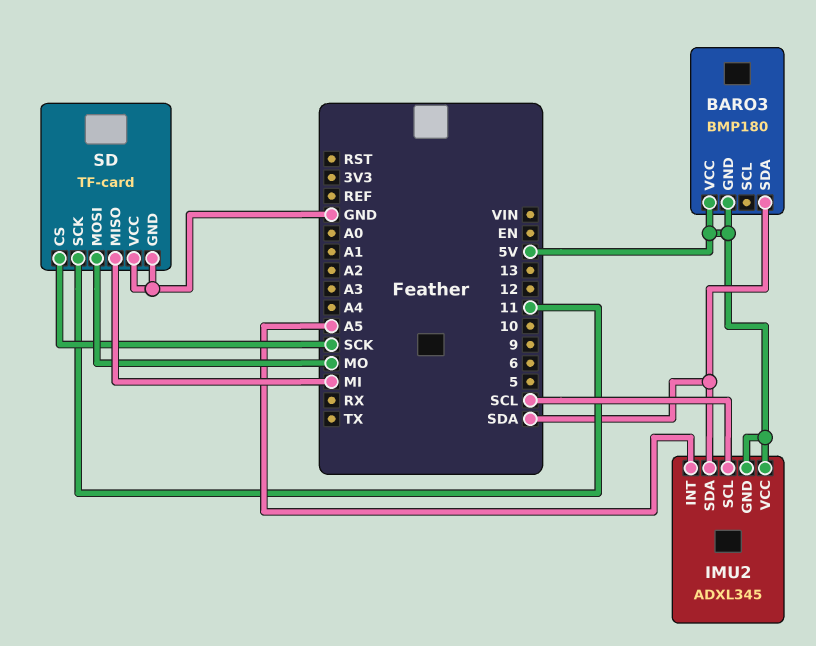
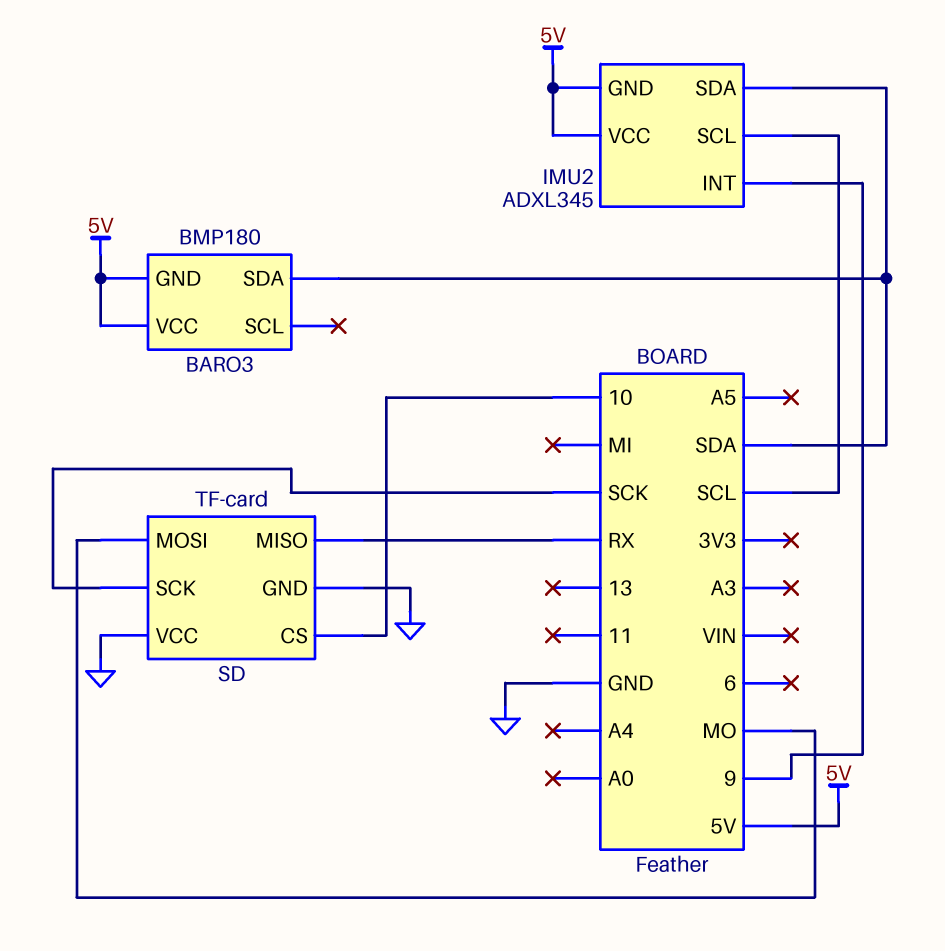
IMU2 pin INT: A5 -> 9
SD pin CS: SCK -> 10
SD pin MISO: MI -> RX
SD pin SCK: 11 -> SCK

